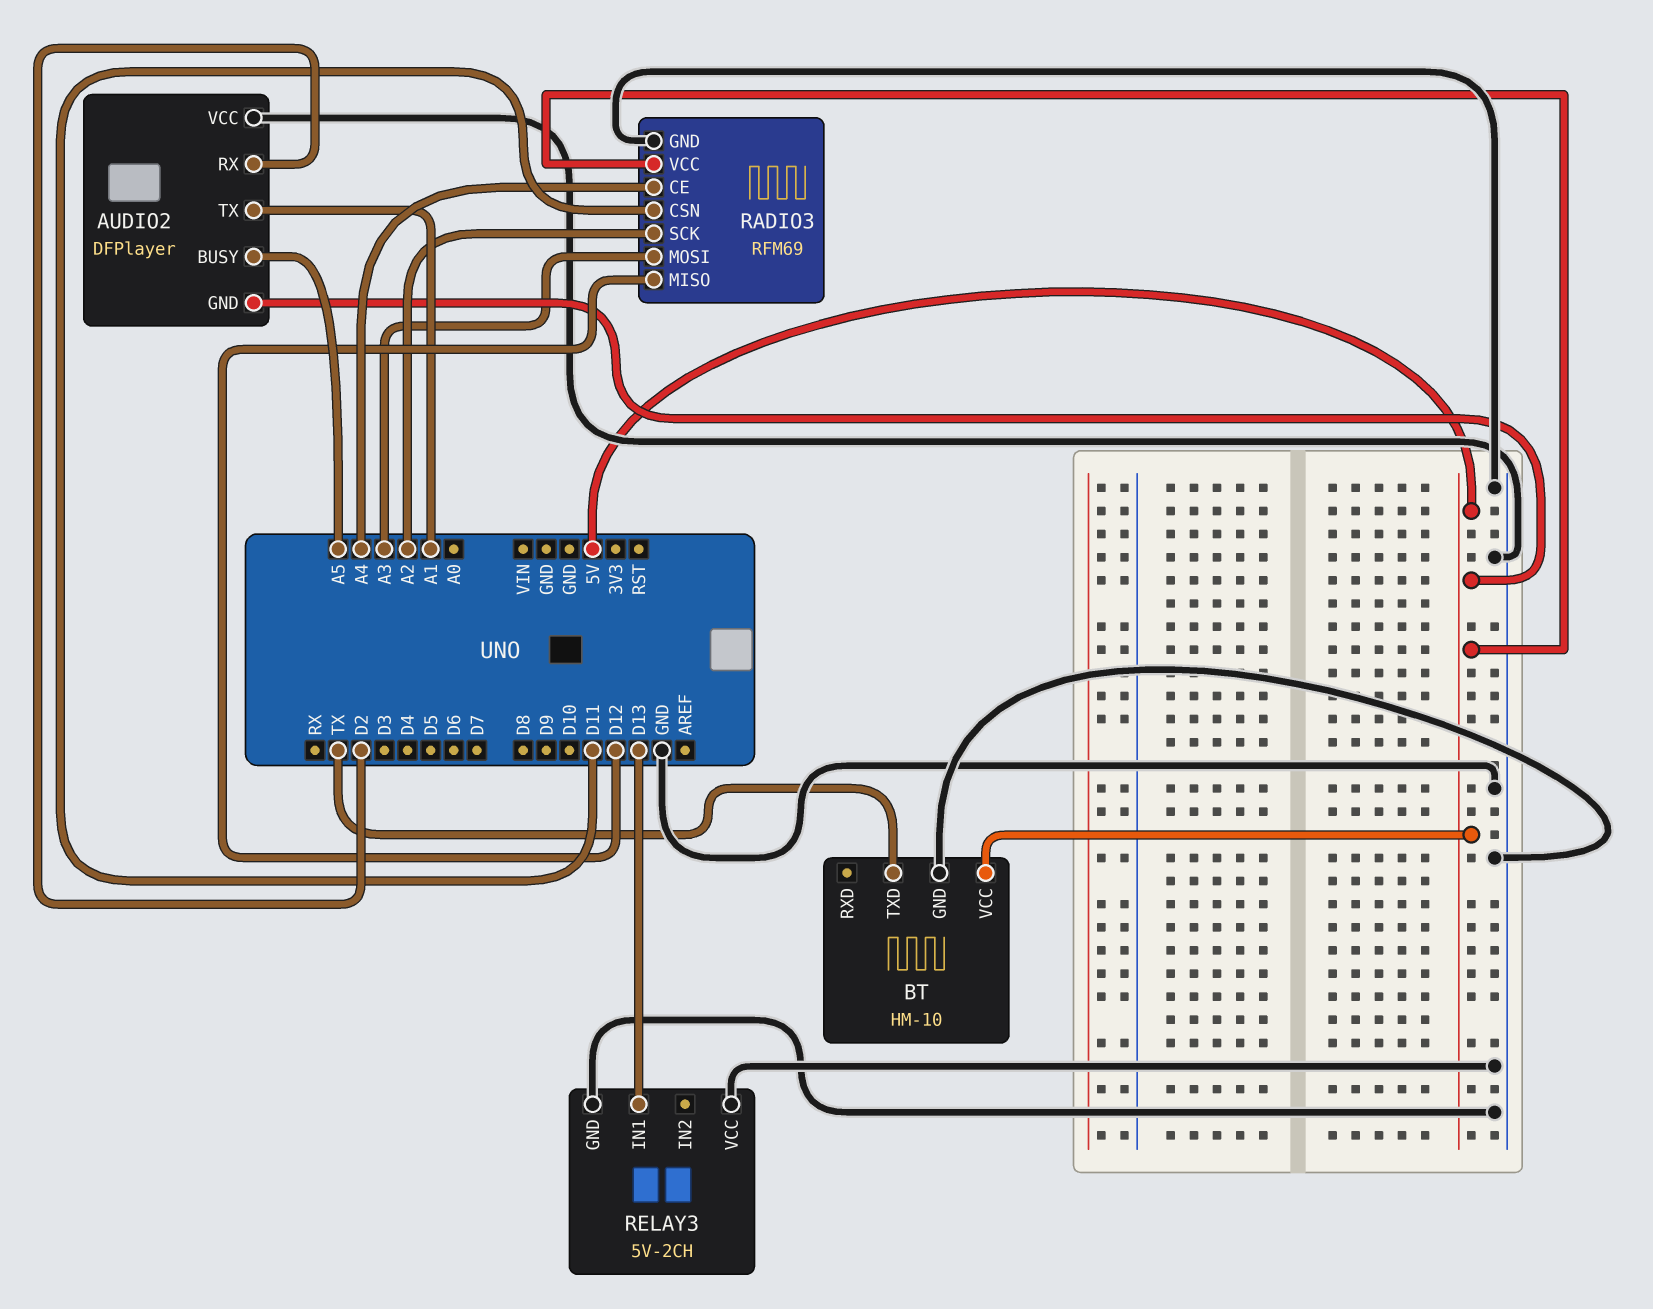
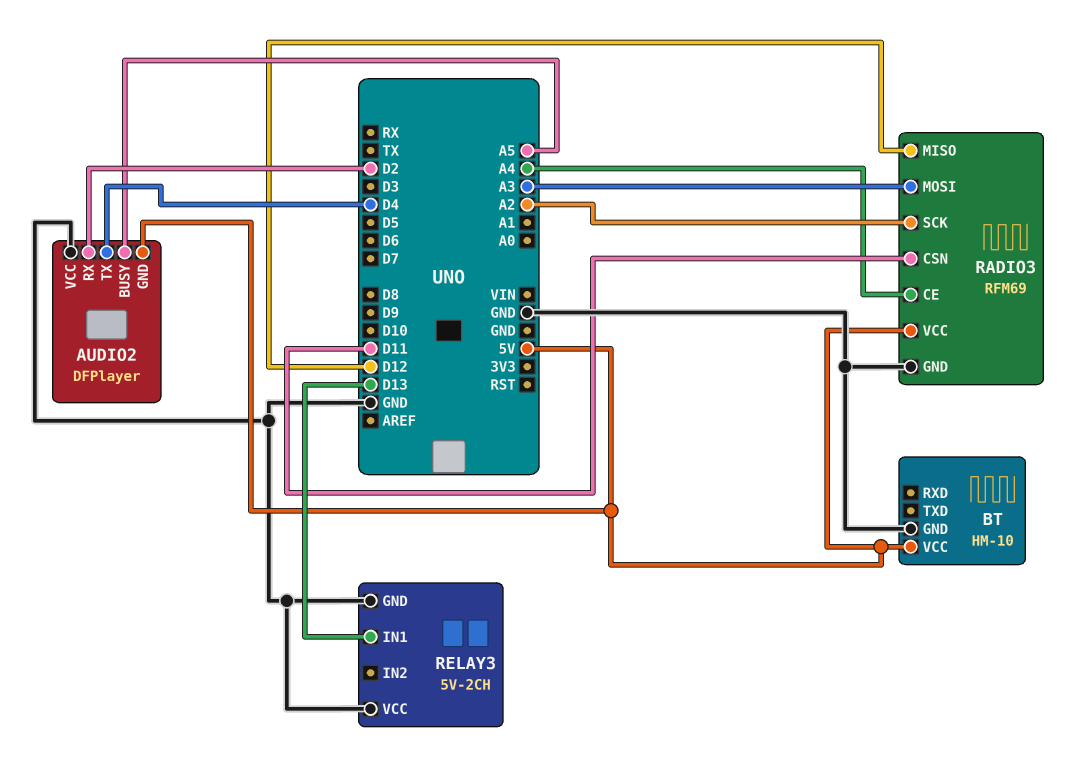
AUDIO2 pin TX: A1 -> D4
BT pin TXD: TX -> none

